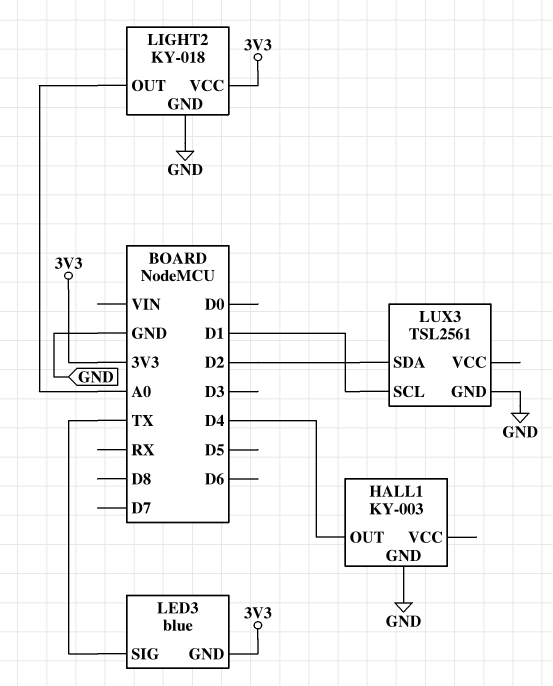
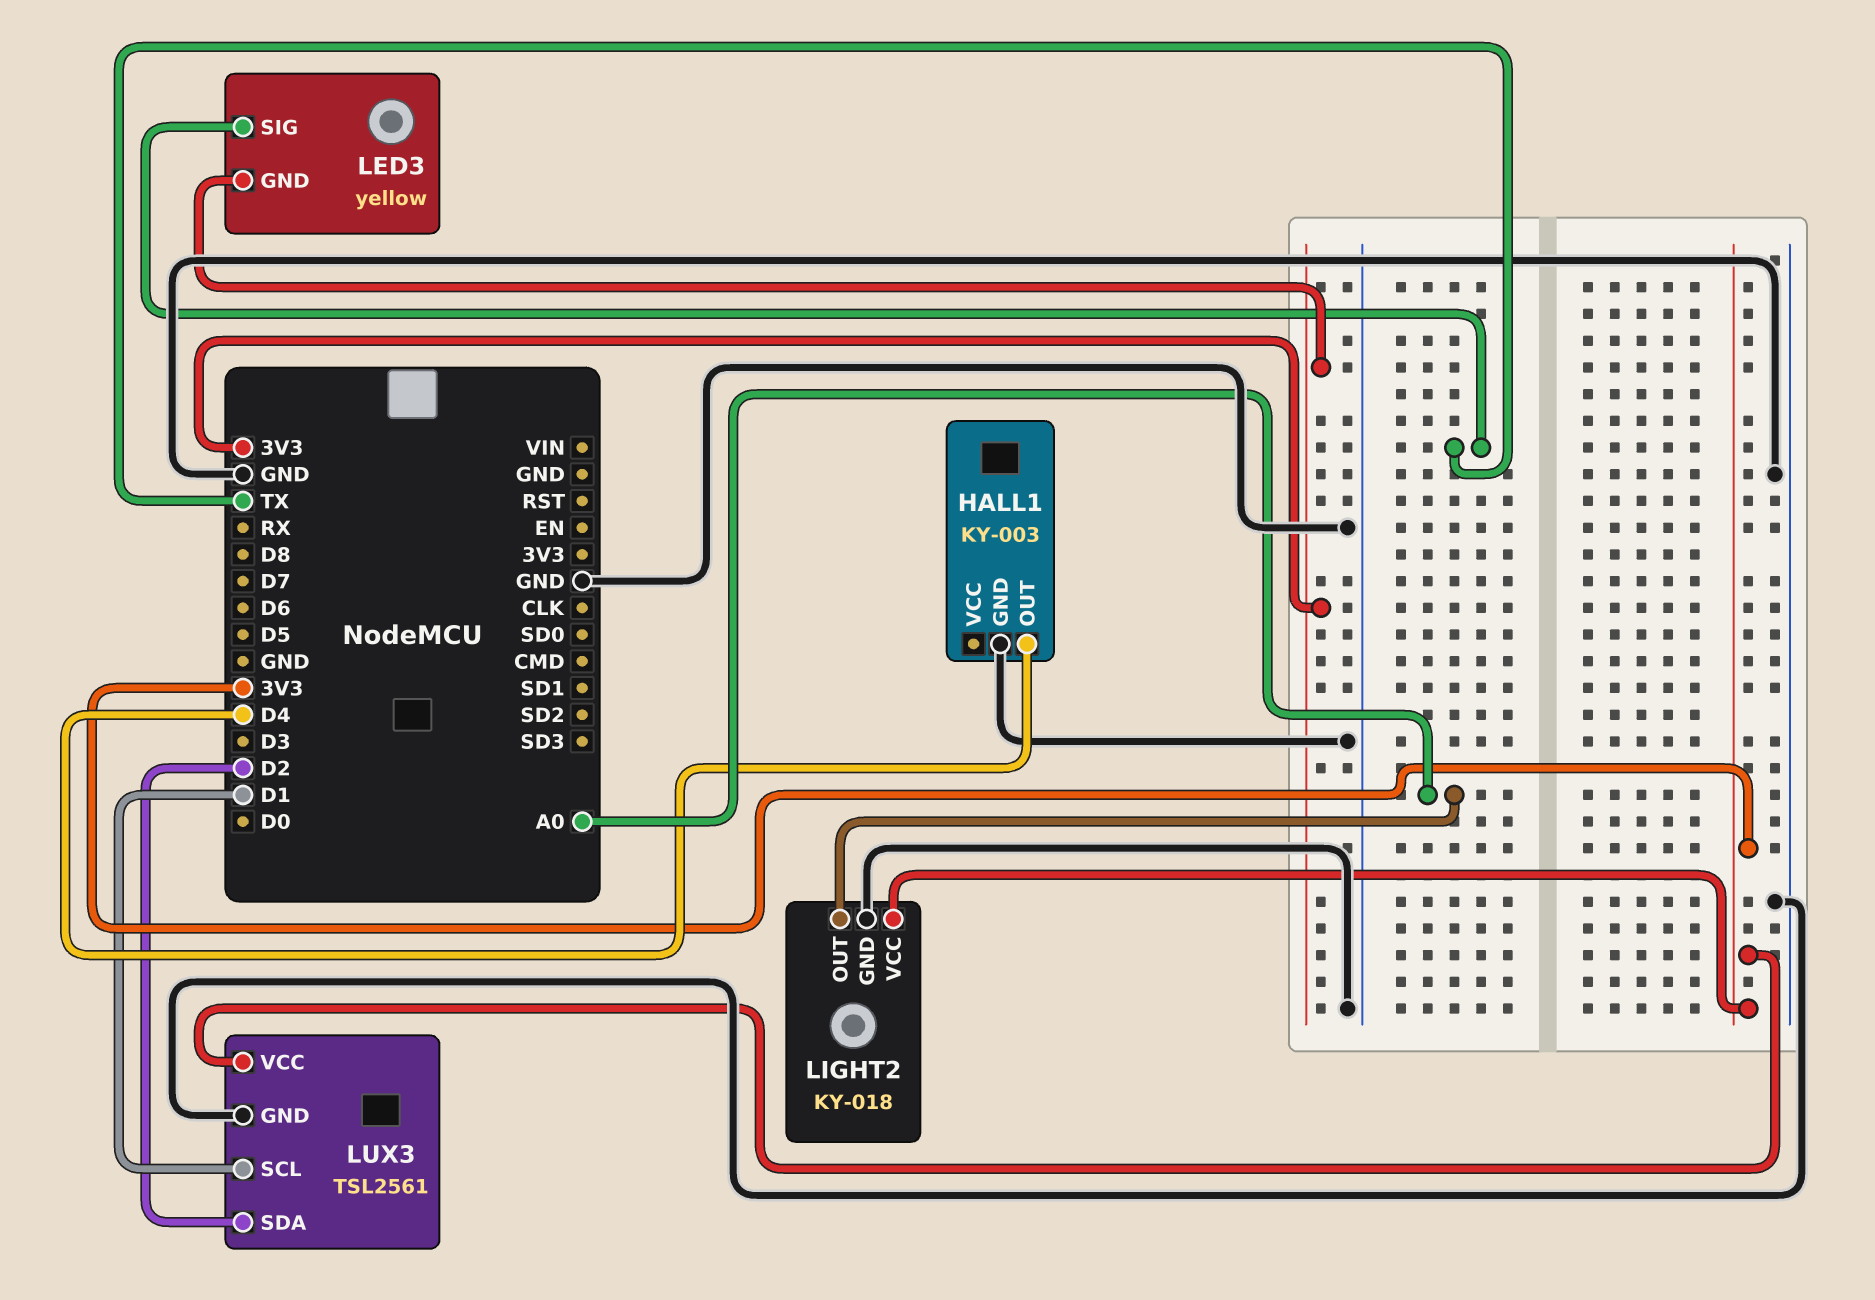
LED3: blue -> yellow
LUX3 pin VCC: none -> 3V3

